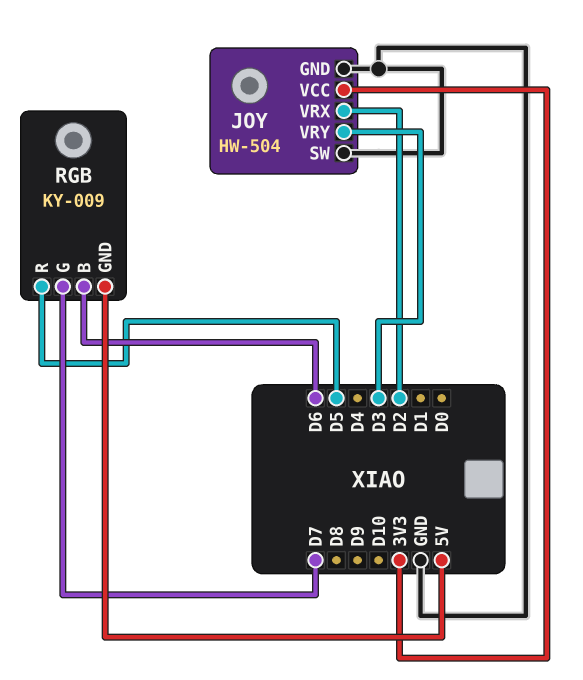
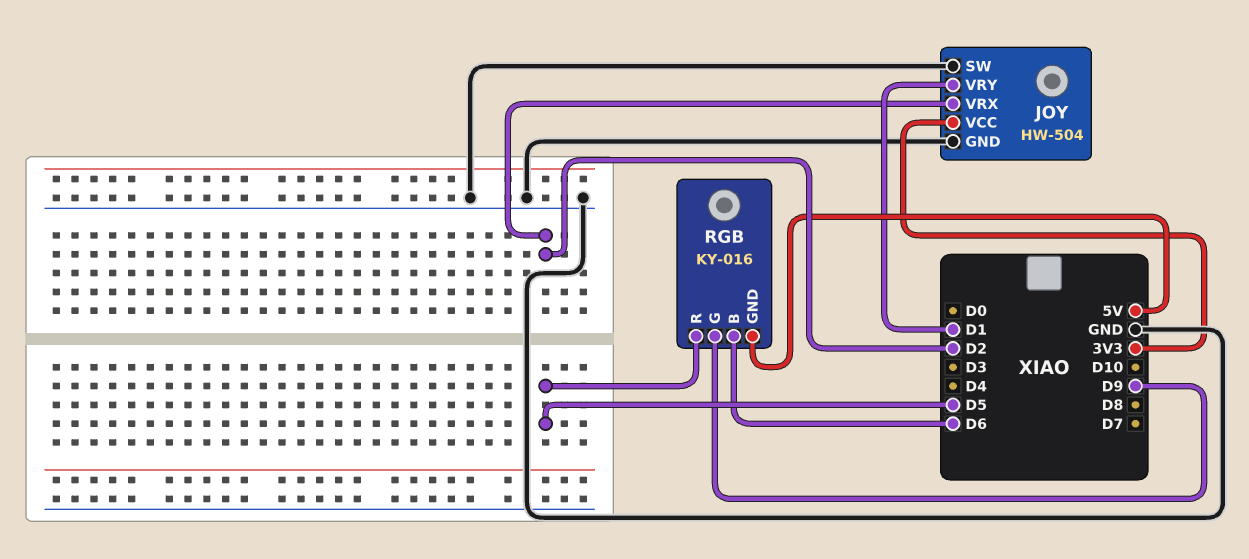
JOY pin VRY: D3 -> D1
RGB: KY-009 -> KY-016
RGB pin G: D7 -> D9

